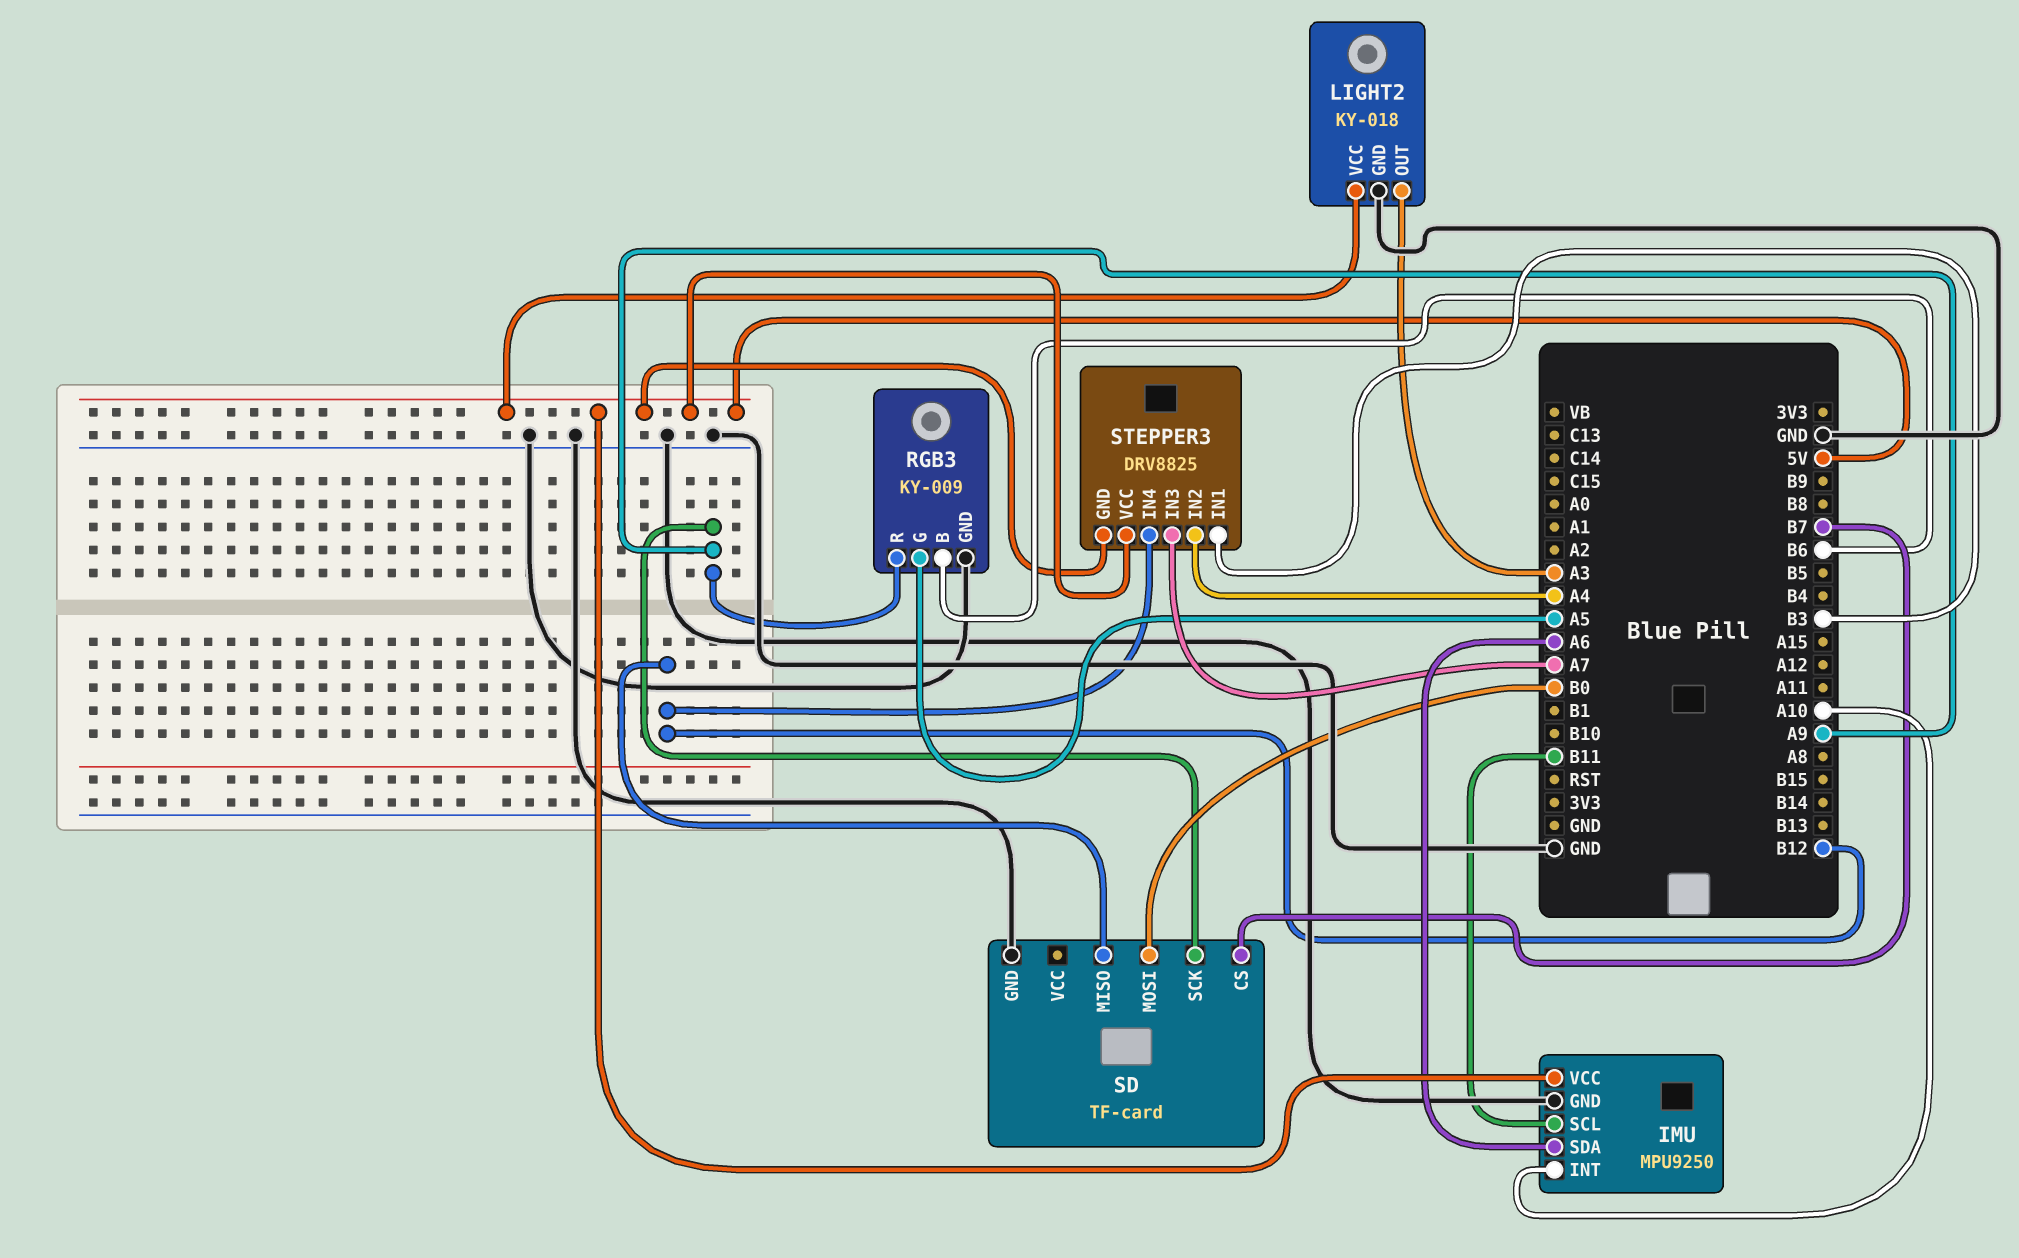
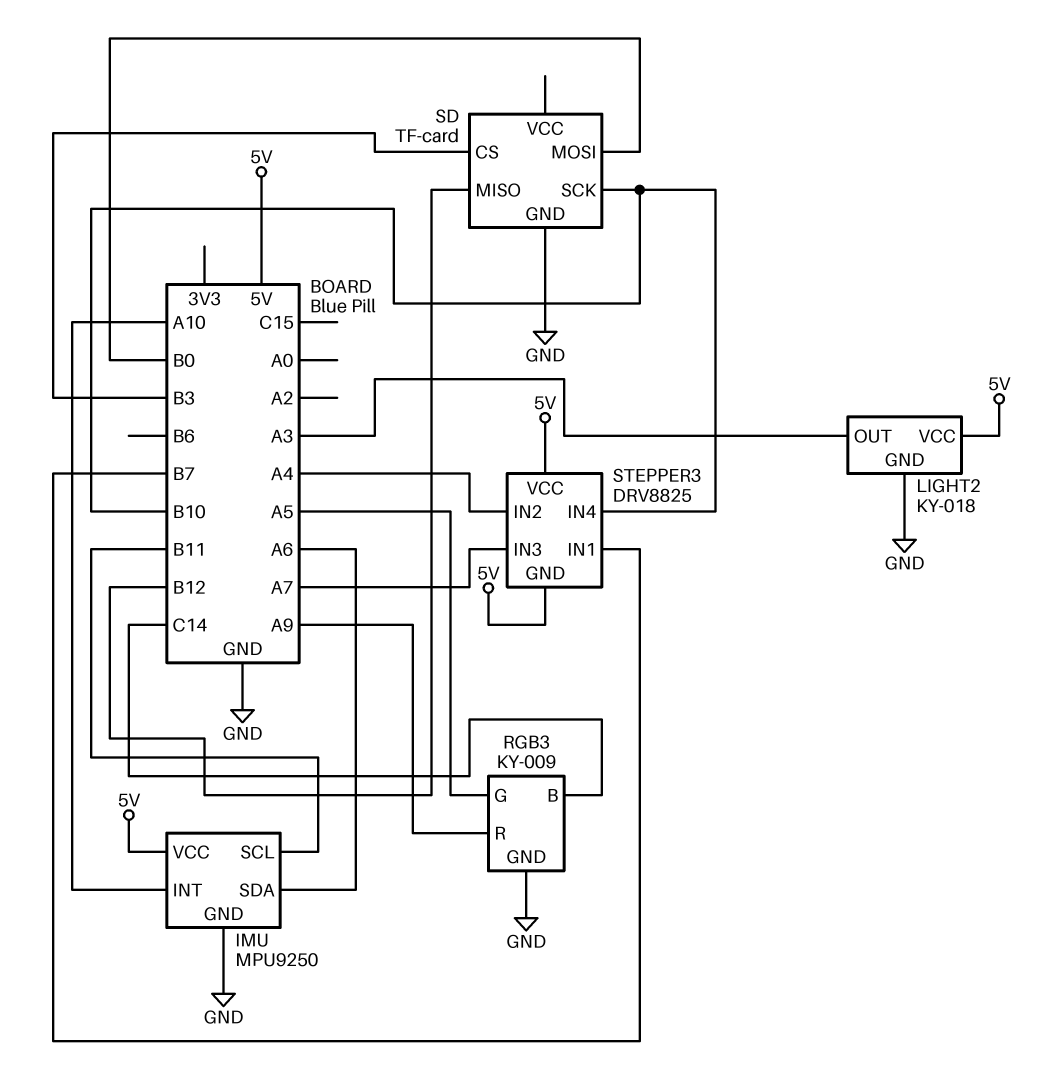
RGB3 pin B: B6 -> C14
SD pin CS: B7 -> B3
SD pin SCK: A9 -> B10
STEPPER3 pin IN1: B3 -> B7
STEPPER3 pin IN4: B12 -> B10

